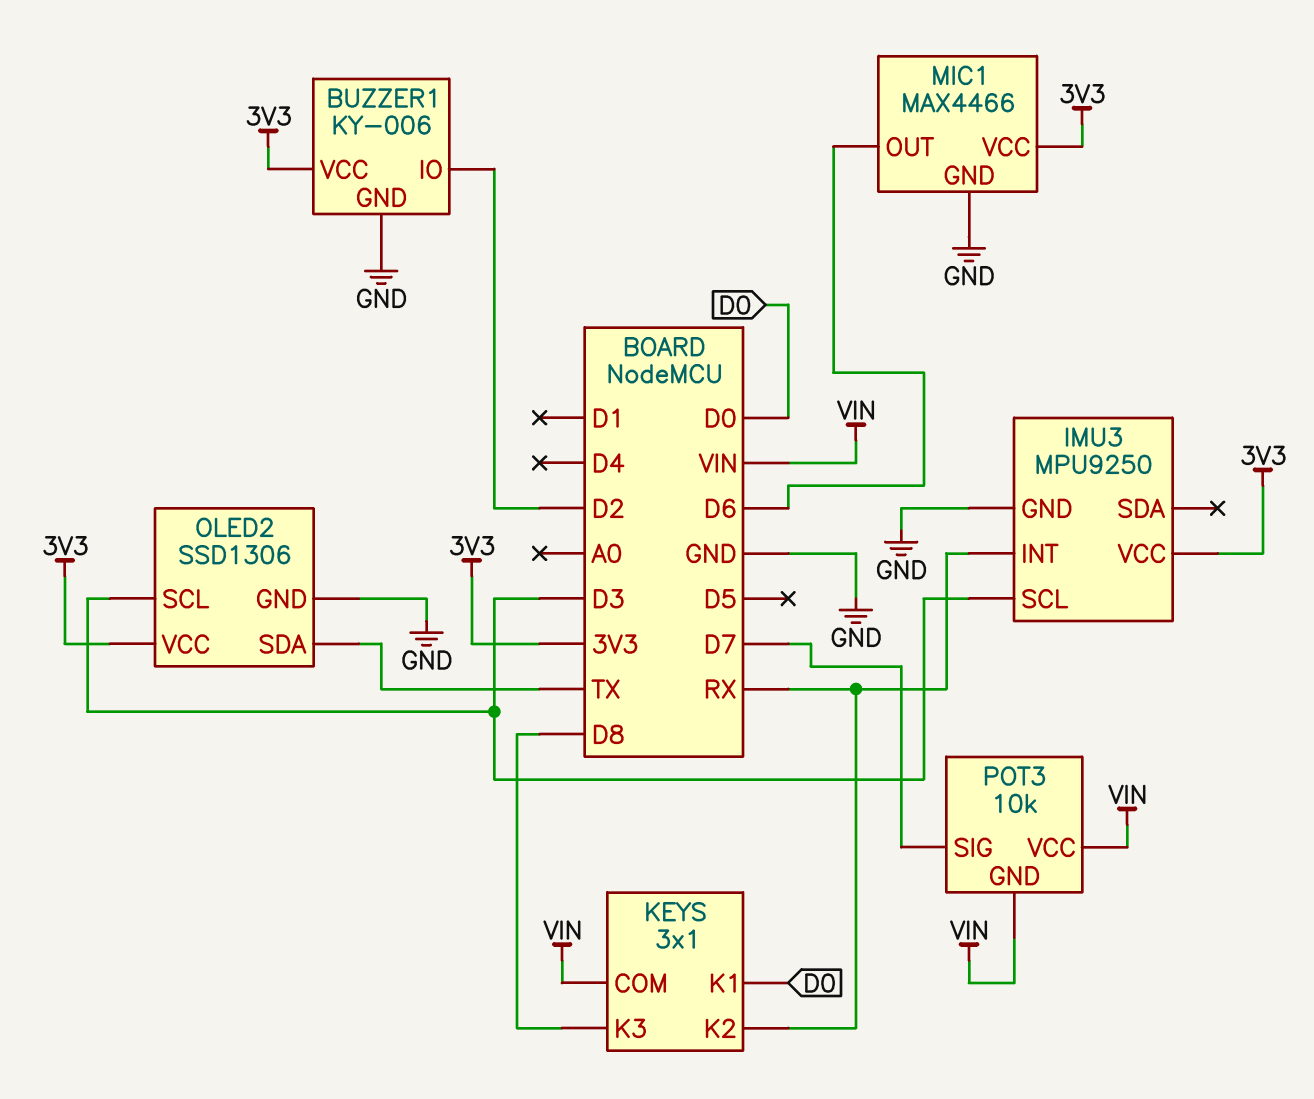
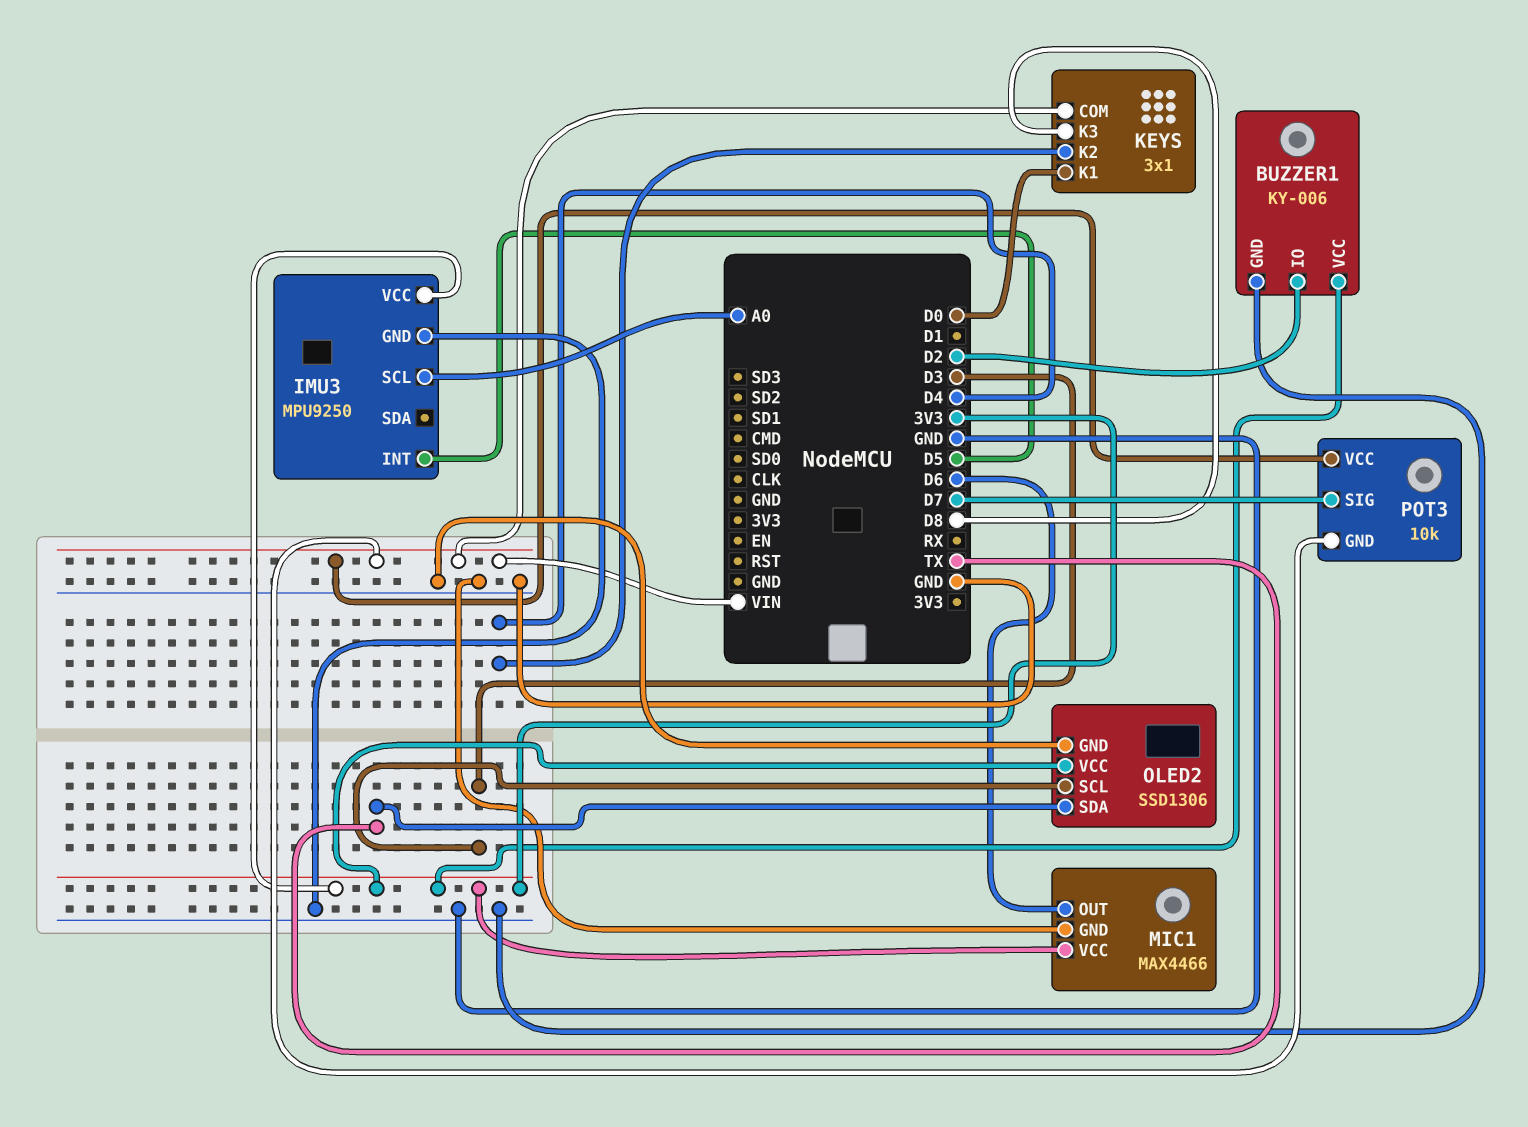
IMU3 pin INT: RX -> D5
IMU3 pin SCL: D3 -> A0
KEYS pin K2: RX -> D4

